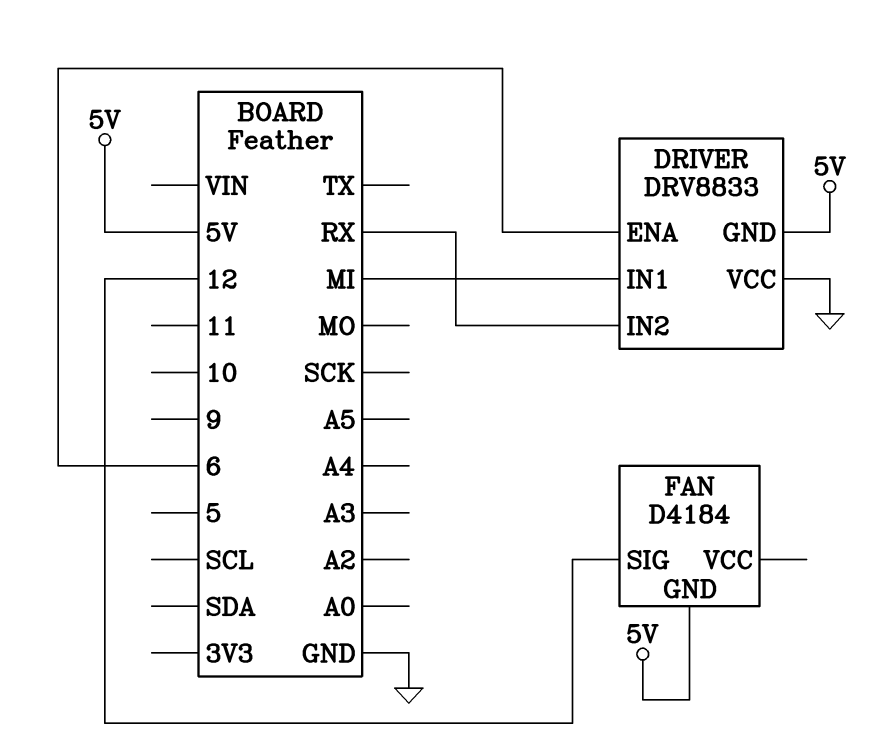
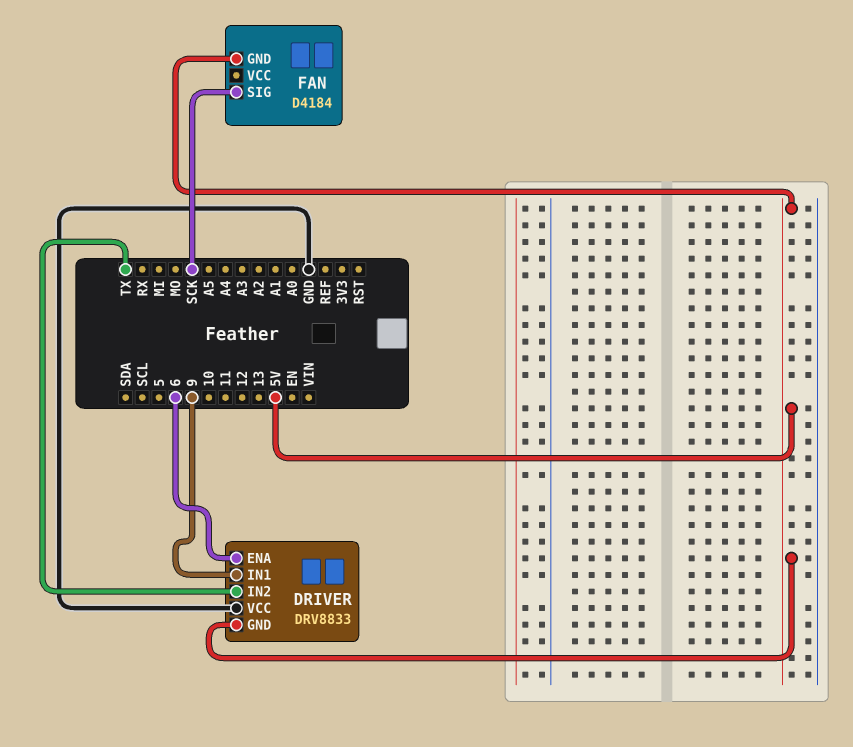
DRIVER pin IN1: MI -> 9
DRIVER pin IN2: RX -> TX
FAN pin SIG: 12 -> SCK

